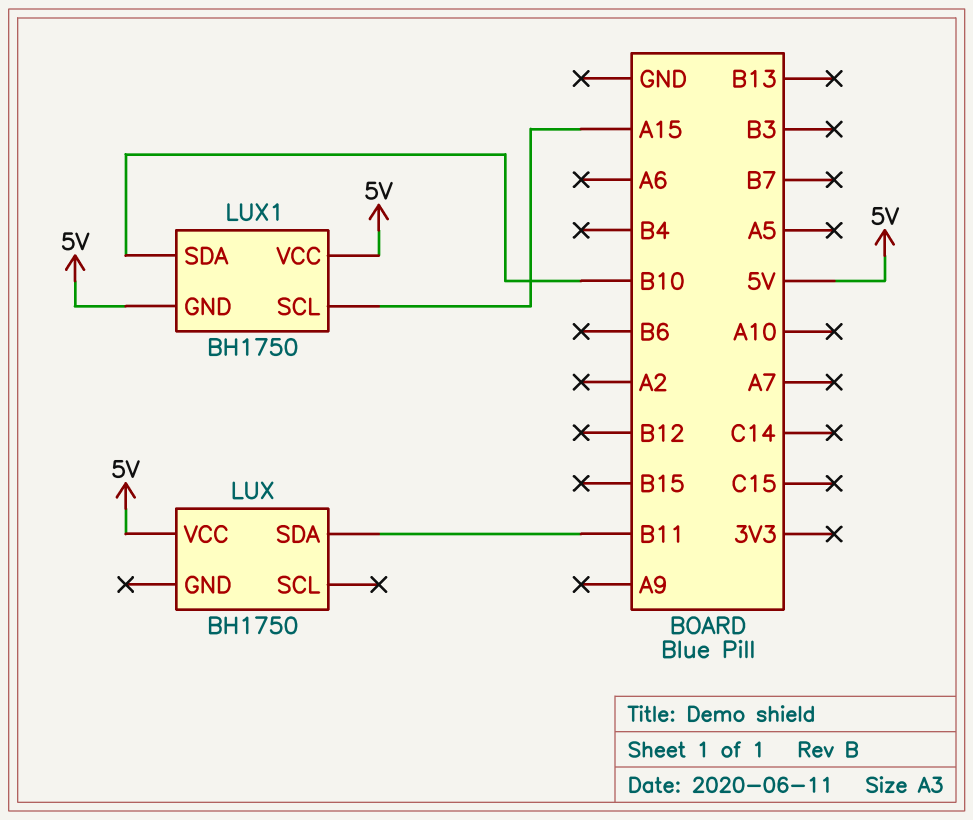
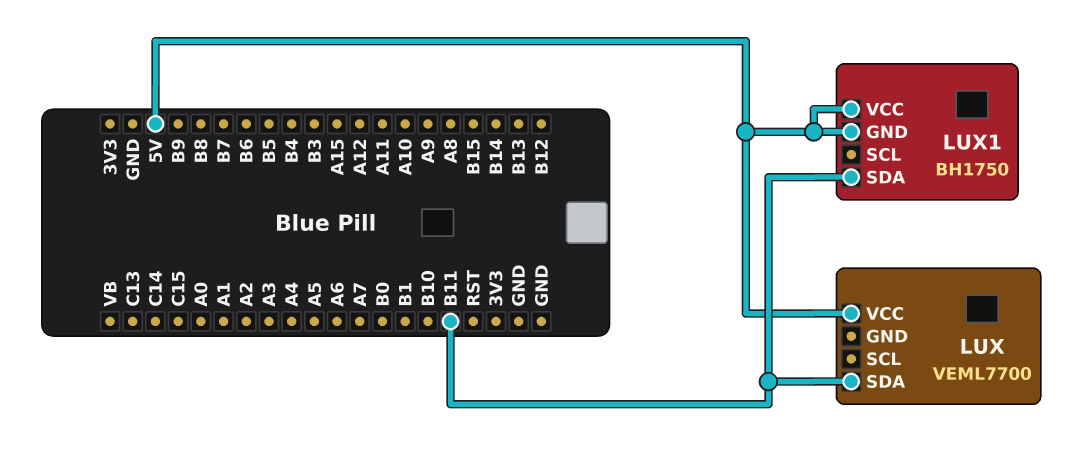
LUX: BH1750 -> VEML7700
LUX1 pin SCL: A15 -> none
LUX1 pin SDA: B10 -> B11

